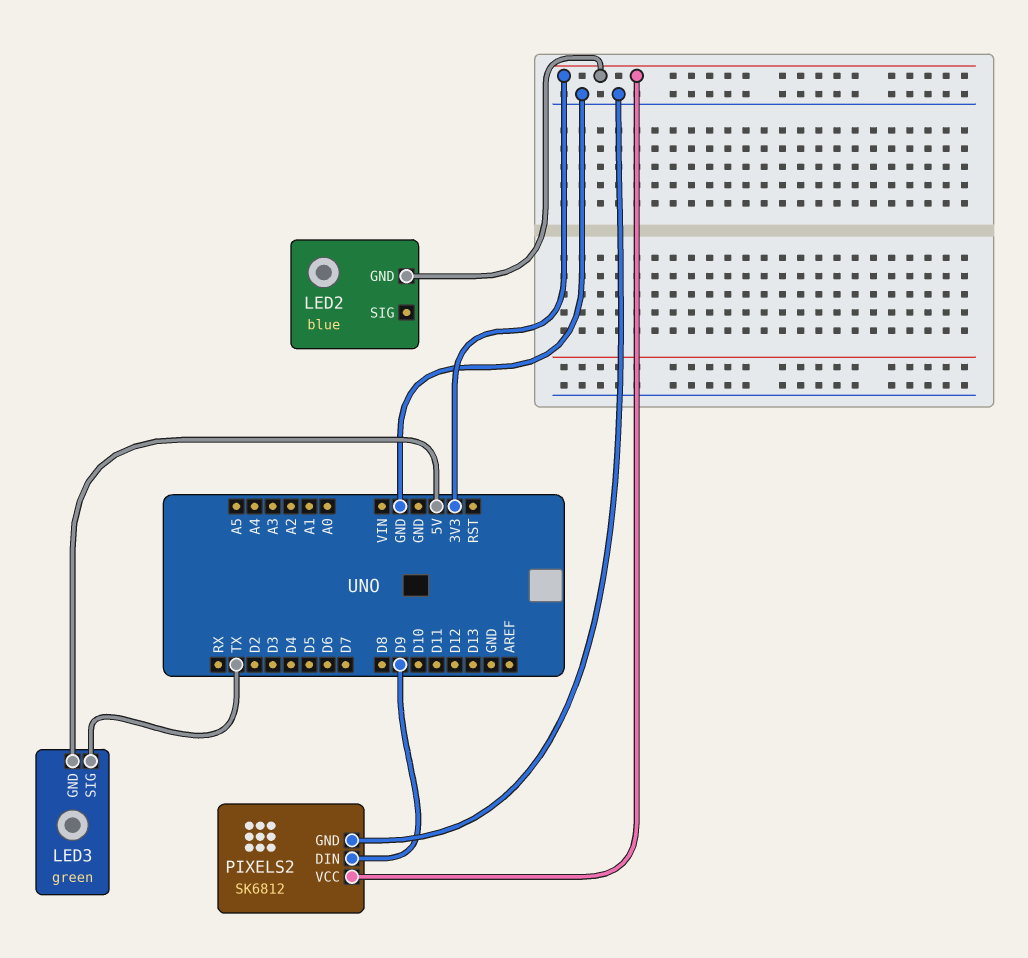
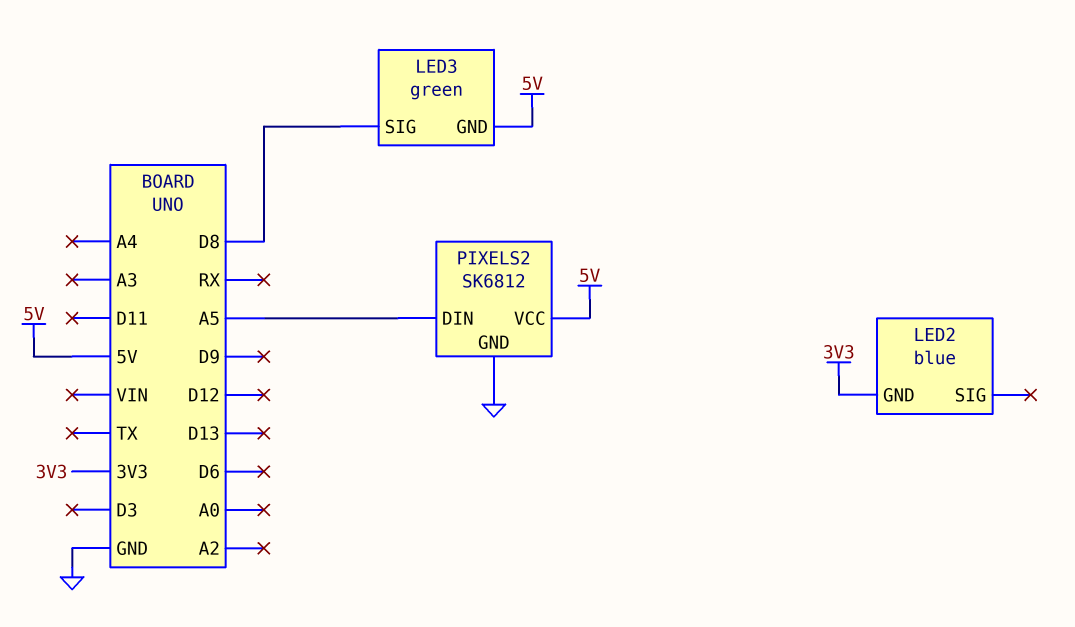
LED3 pin SIG: TX -> D8
PIXELS2 pin DIN: D9 -> A5
PIXELS2 pin VCC: 3V3 -> 5V

